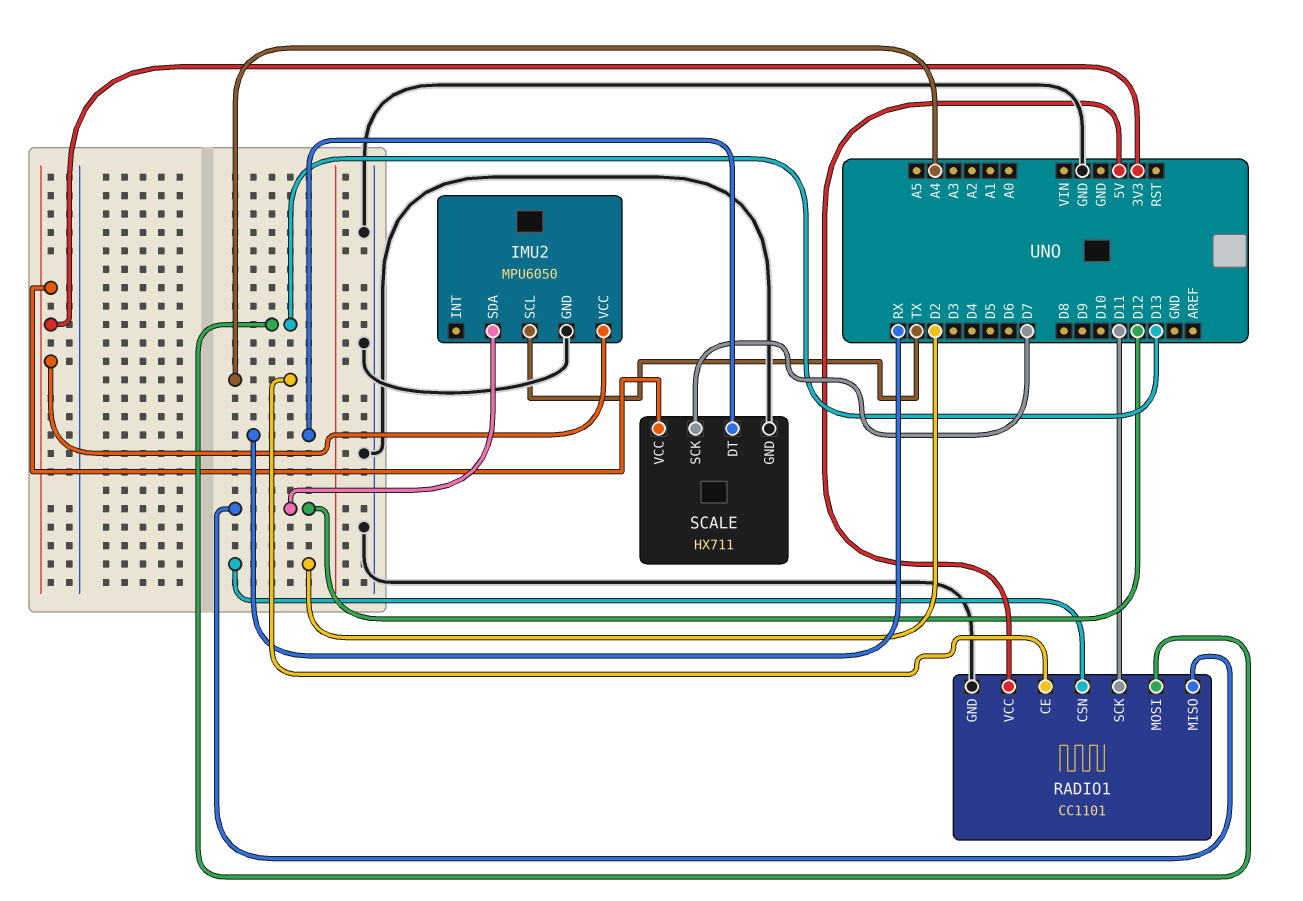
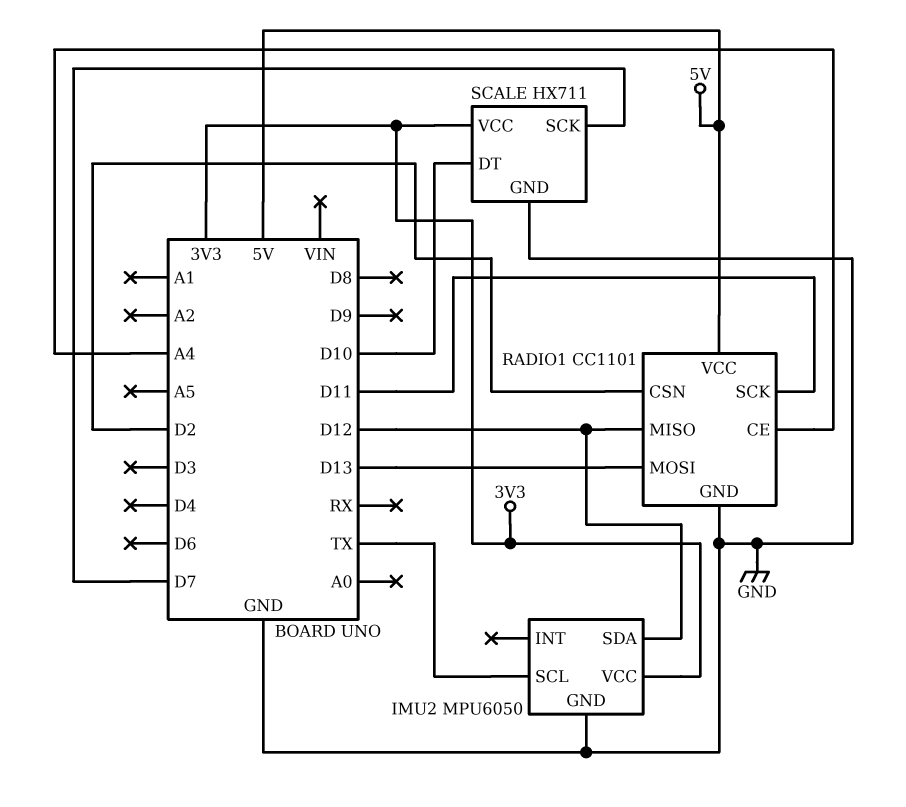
SCALE pin DT: RX -> D10

